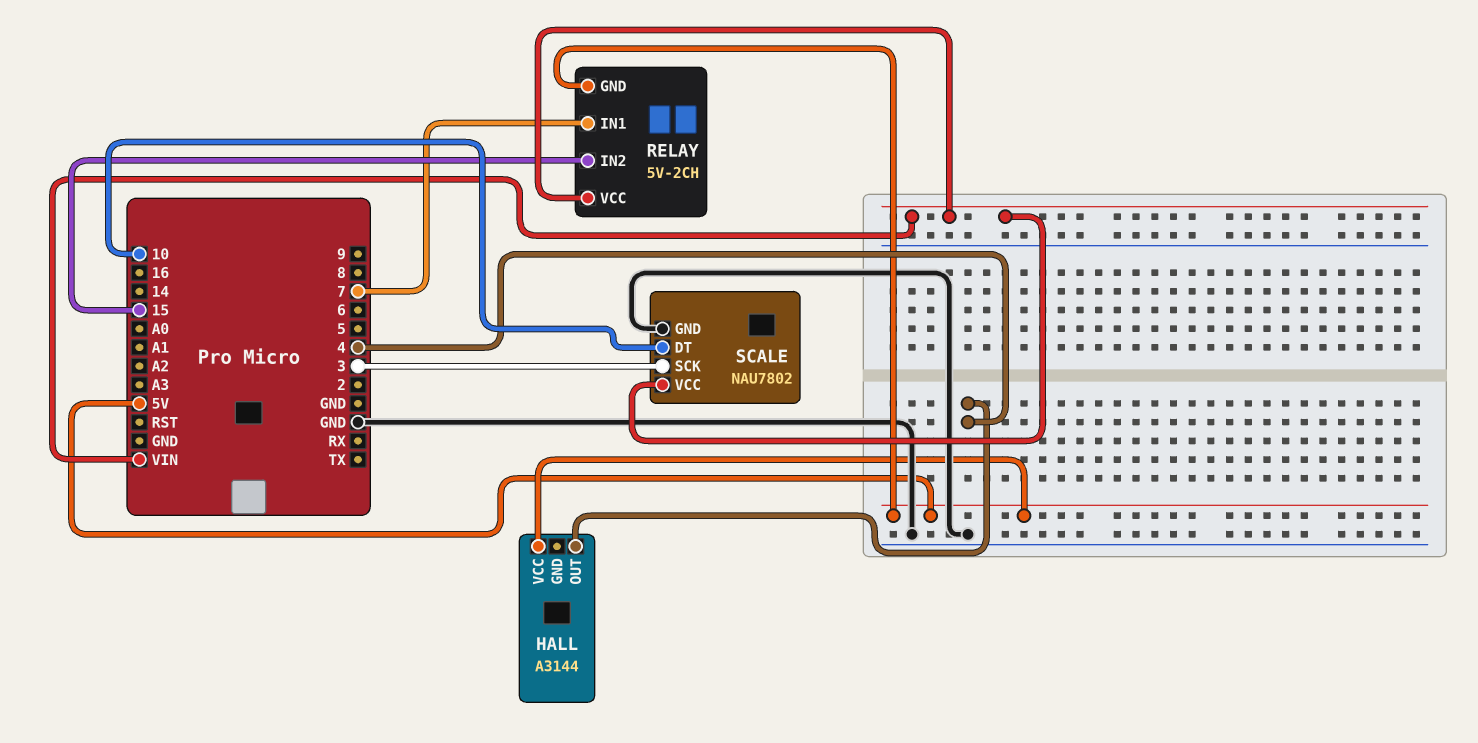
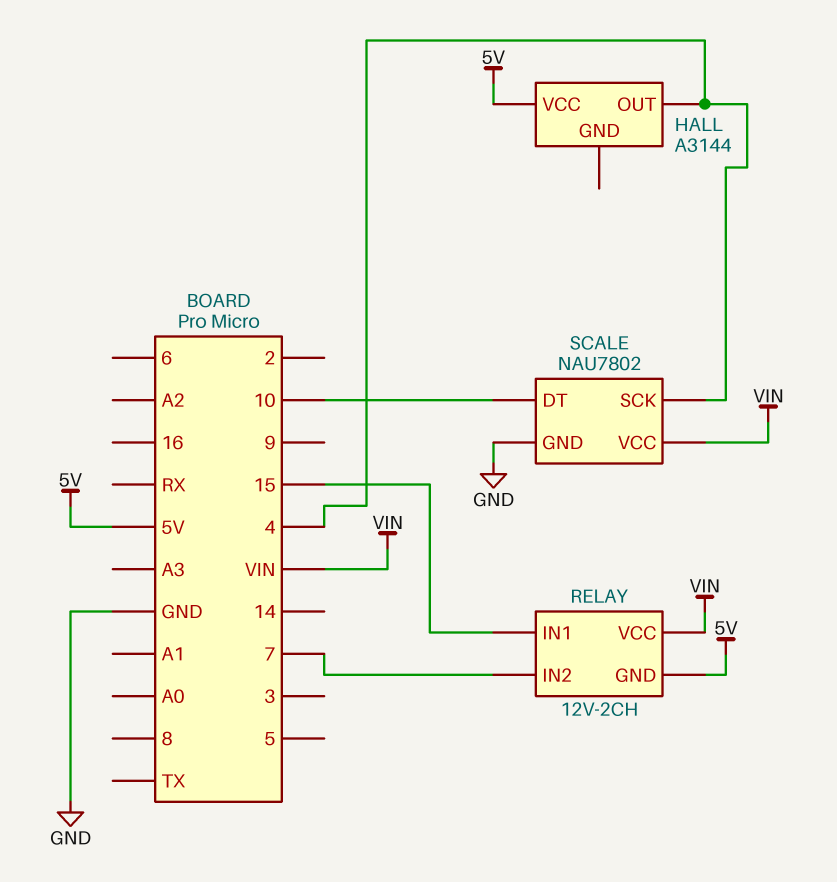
RELAY: 5V-2CH -> 12V-2CH
RELAY pin IN1: 7 -> 15
RELAY pin IN2: 15 -> 7
SCALE pin SCK: 3 -> 4

